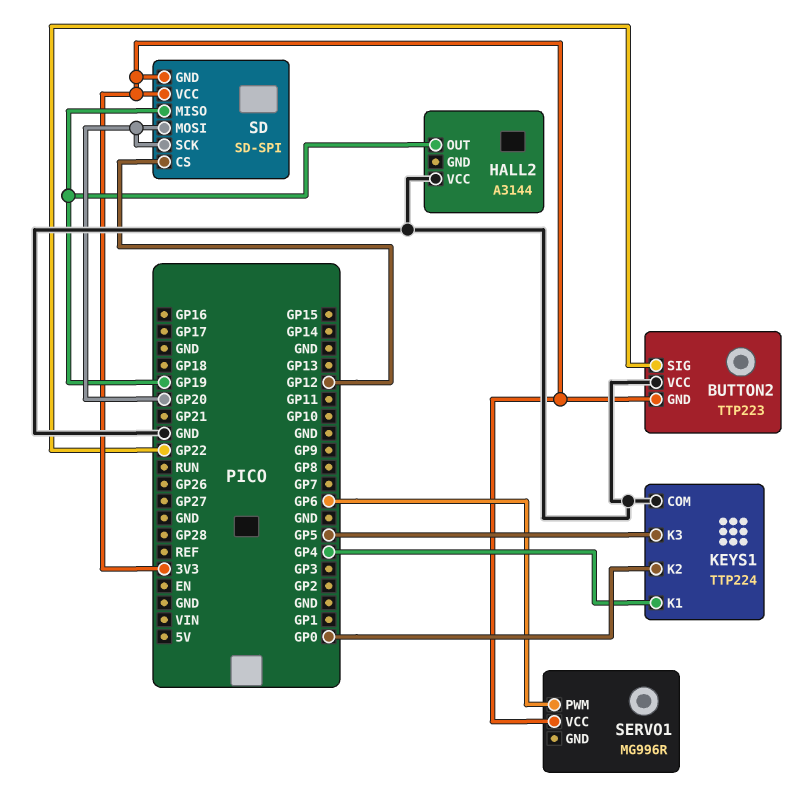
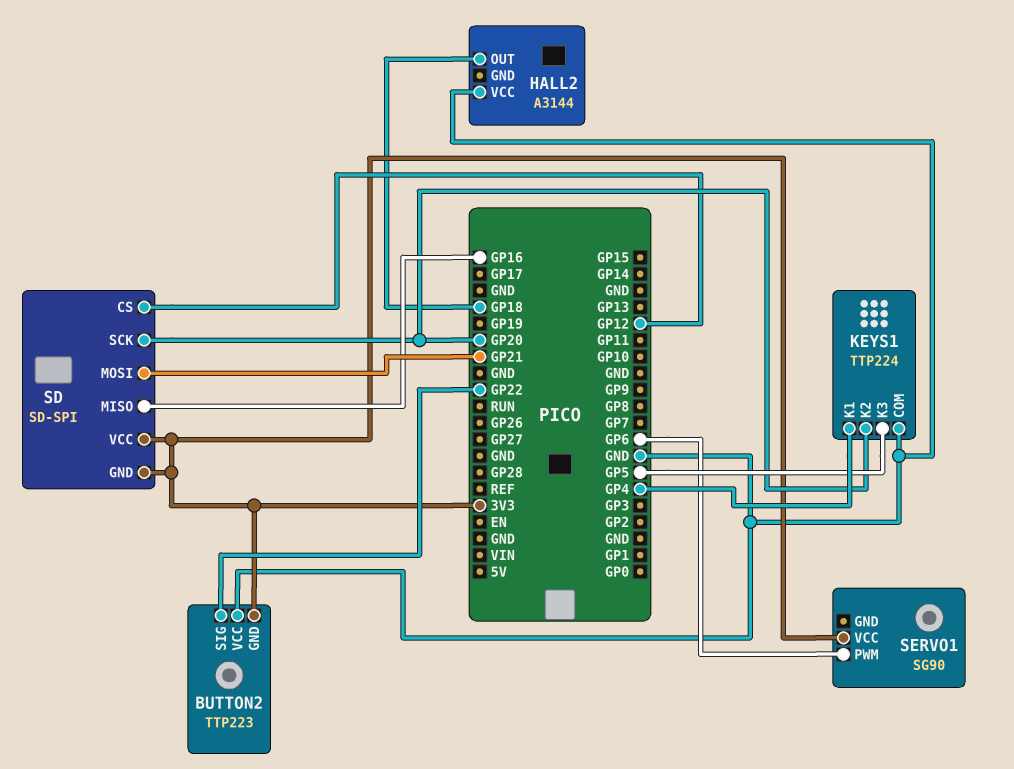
HALL2 pin OUT: GP19 -> GP18
KEYS1 pin K2: GP0 -> GP20
SD pin MISO: GP19 -> GP16
SD pin MOSI: GP20 -> GP21
SERVO1: MG996R -> SG90

